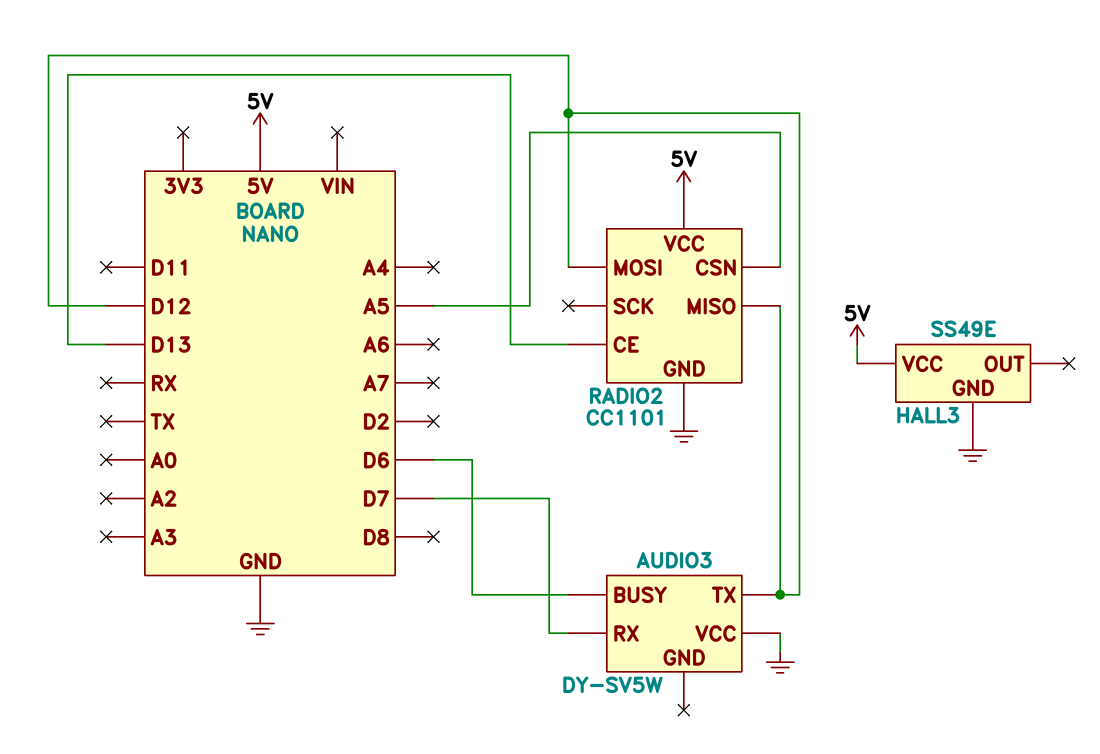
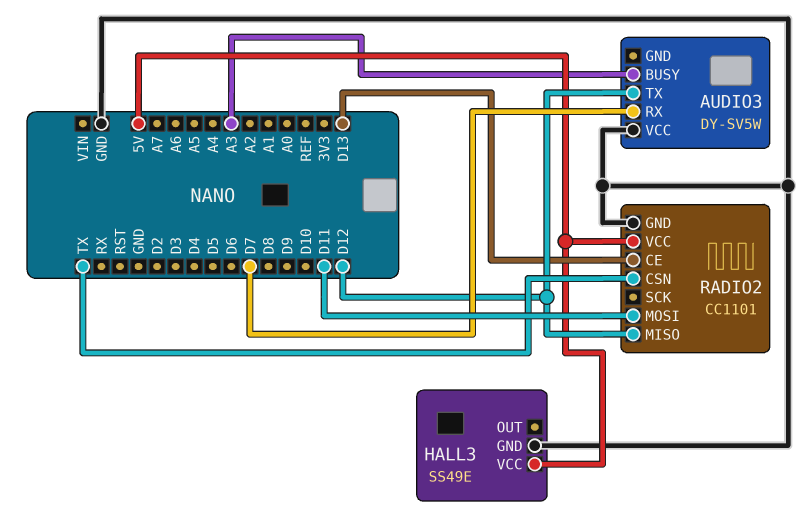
AUDIO3 pin BUSY: D6 -> A3
RADIO2 pin CSN: A5 -> TX
RADIO2 pin MOSI: D12 -> D11

